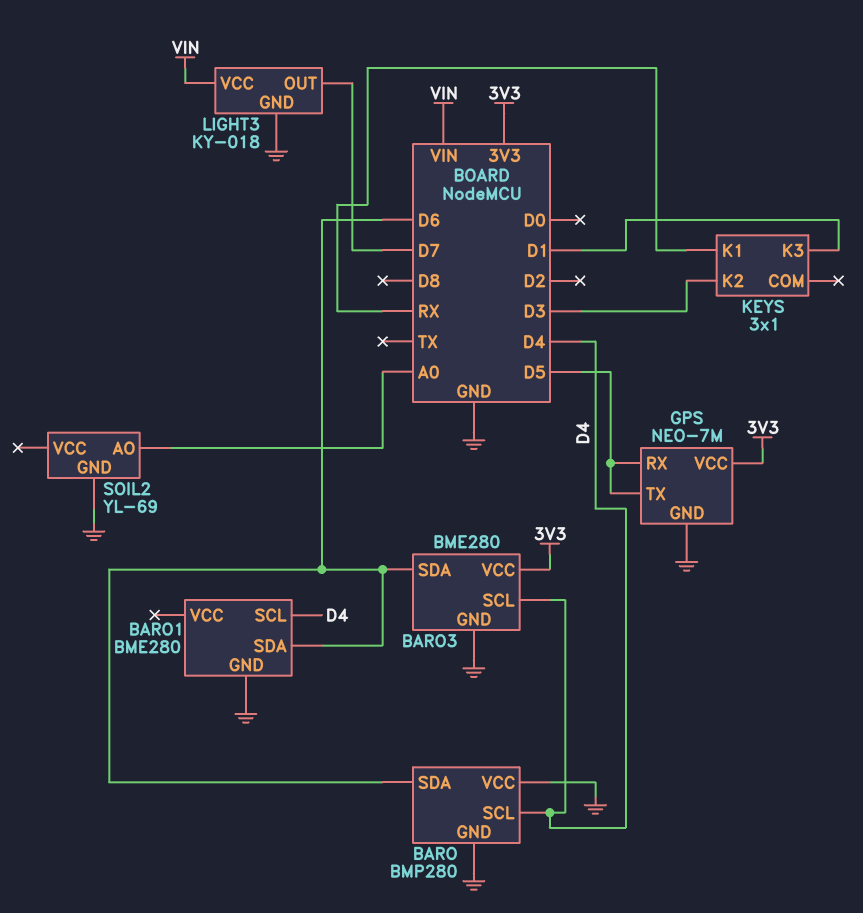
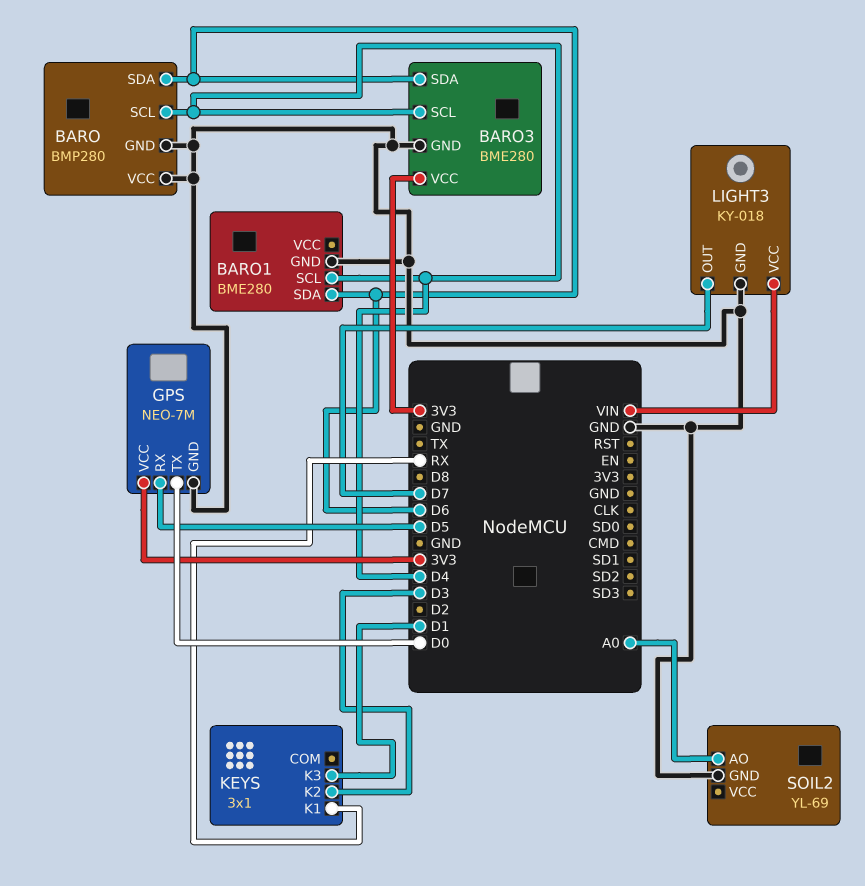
GPS pin TX: D5 -> D0

